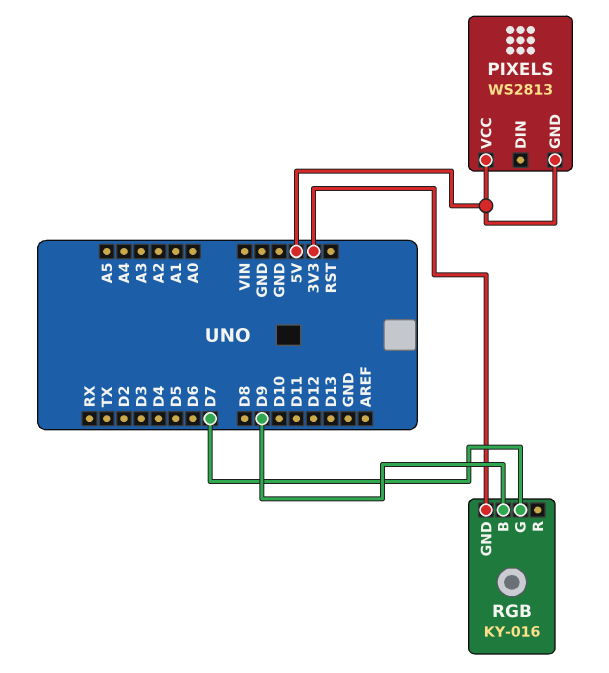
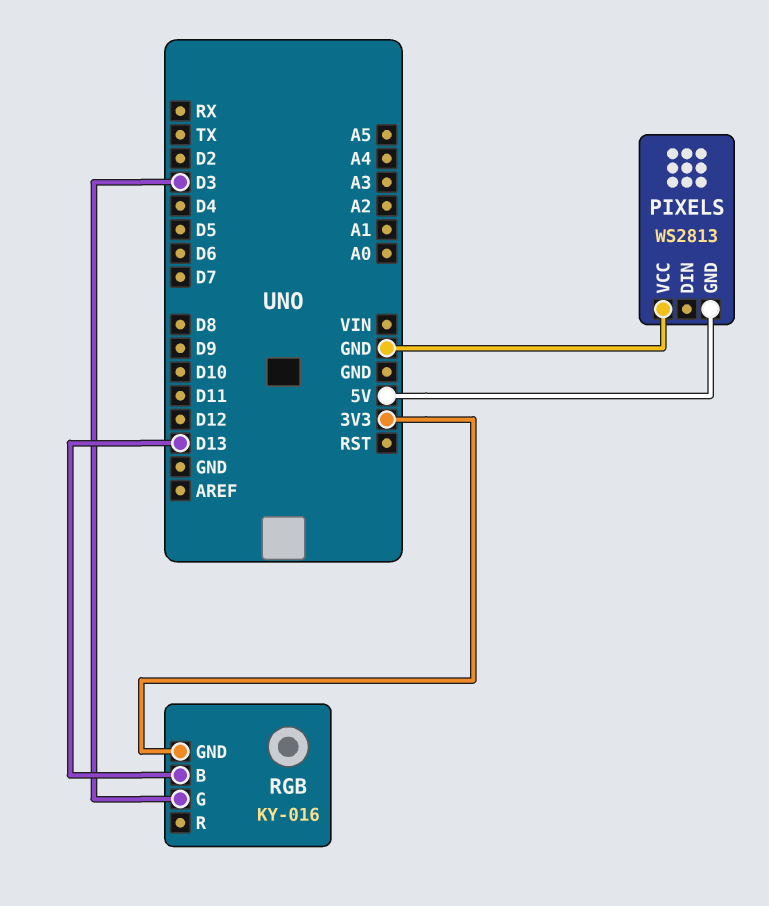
PIXELS pin VCC: 5V -> GND
RGB pin B: D9 -> D13
RGB pin G: D7 -> D3

